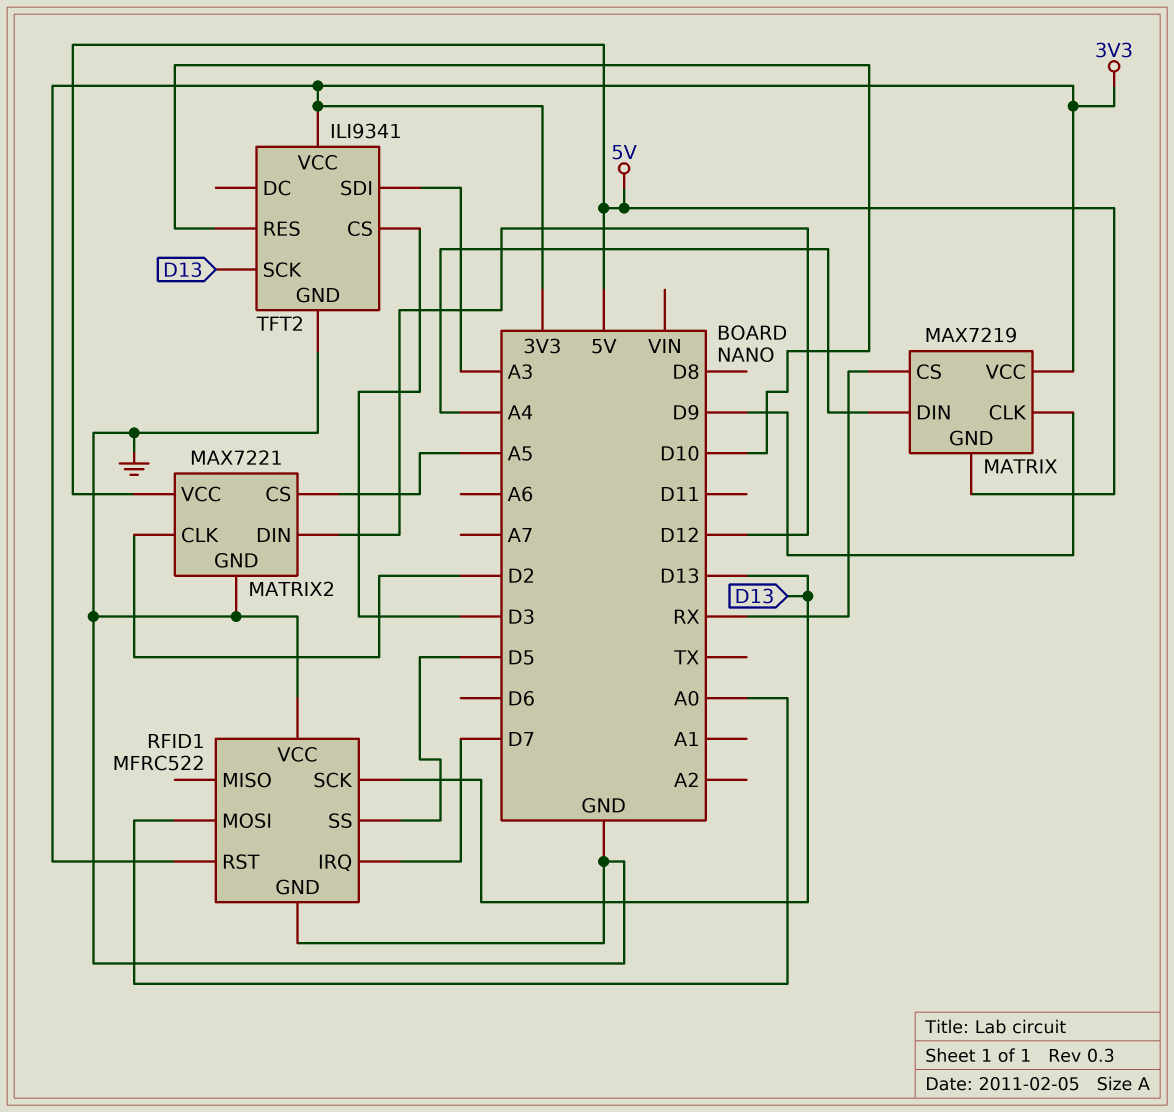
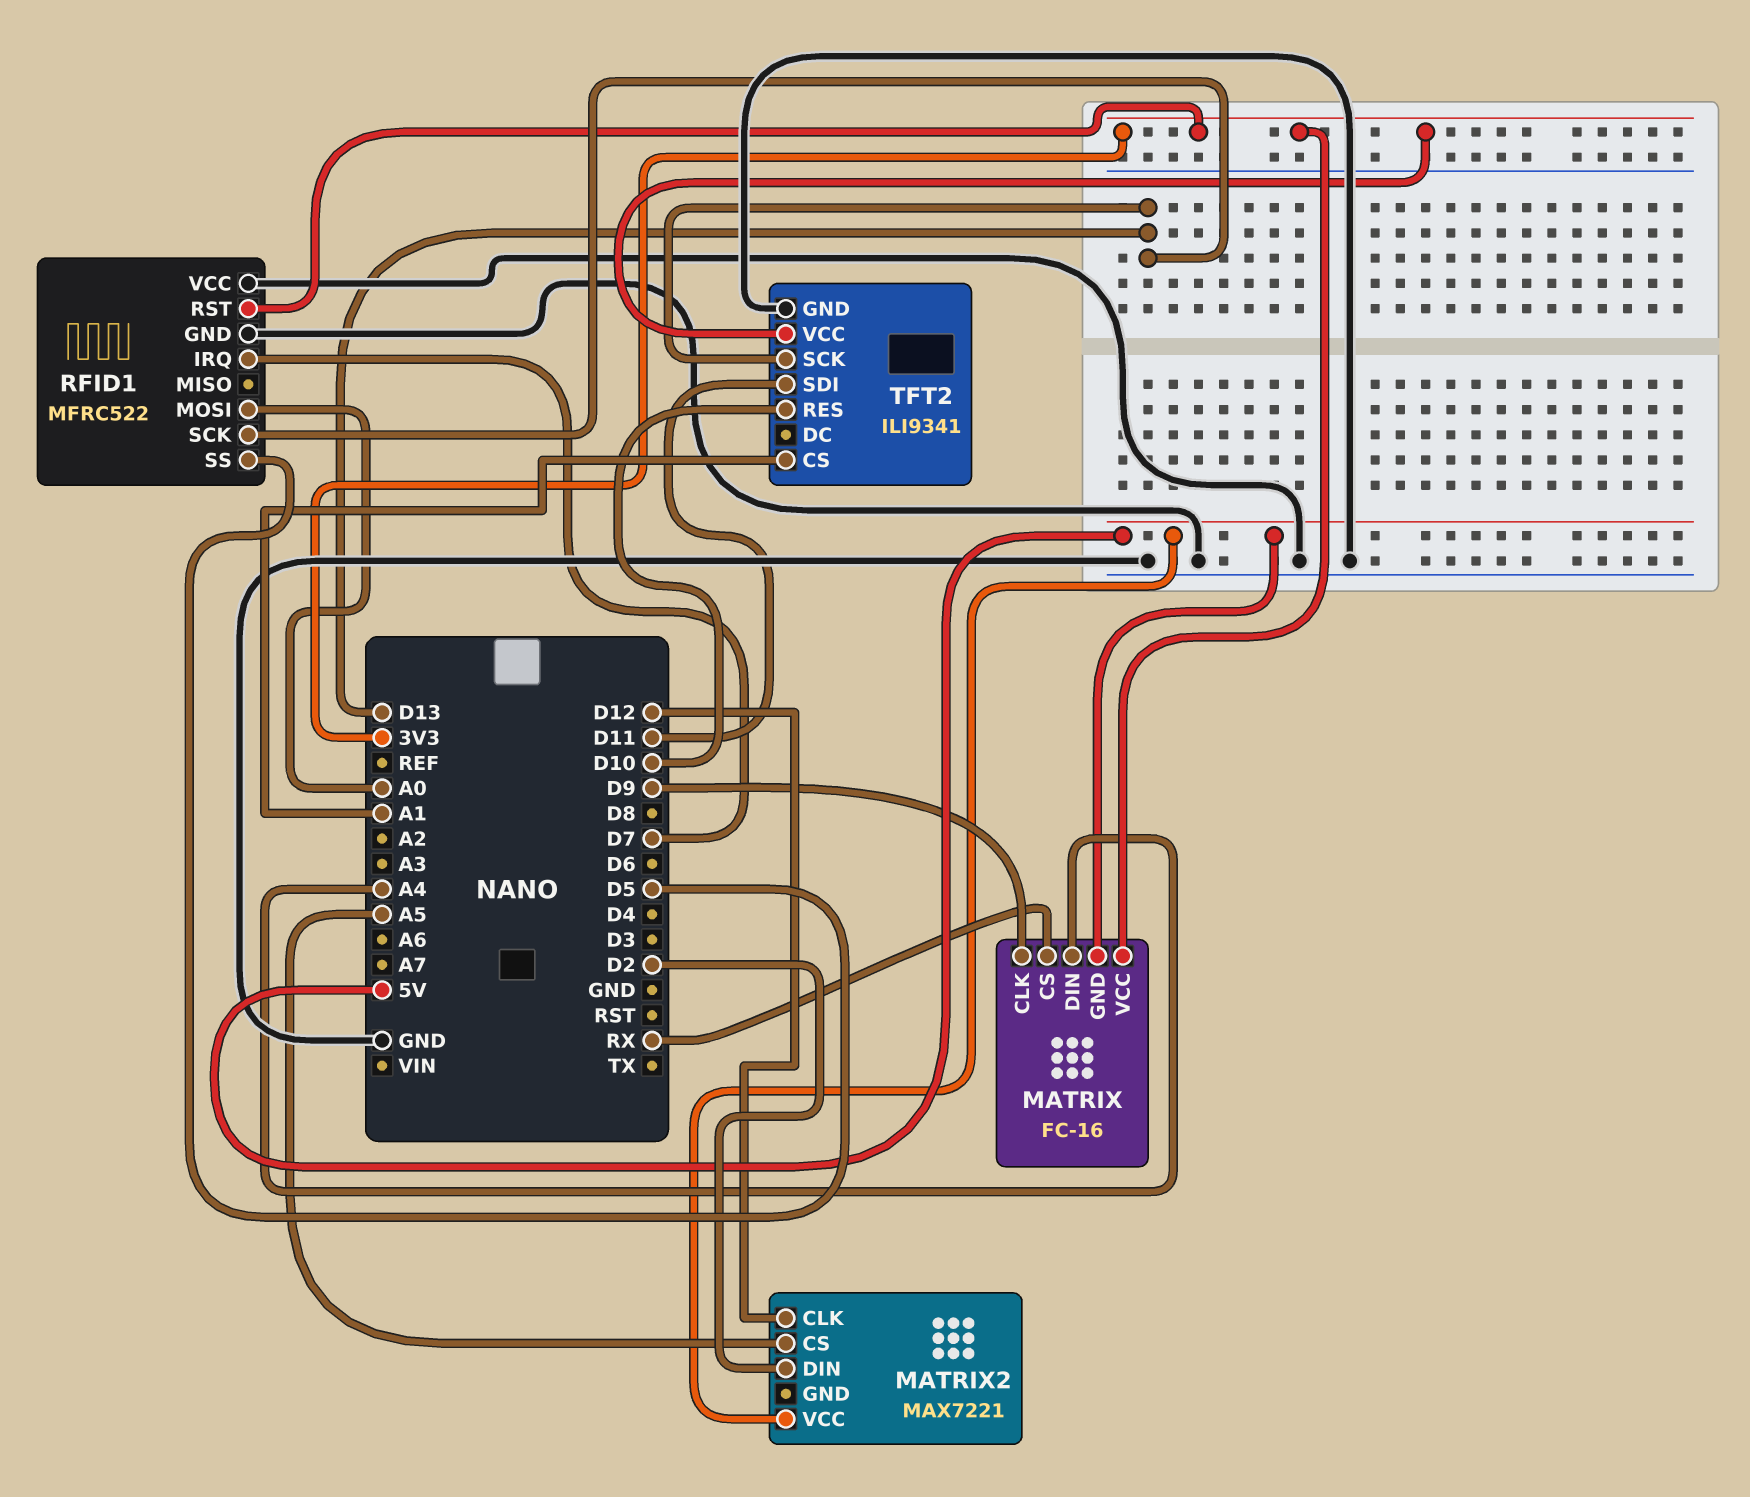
MATRIX: MAX7219 -> FC-16
MATRIX2 pin CLK: D2 -> D12
MATRIX2 pin DIN: D12 -> D2
MATRIX2 pin GND: GND -> none
TFT2 pin CS: D3 -> A1
TFT2 pin SDI: A3 -> D11

